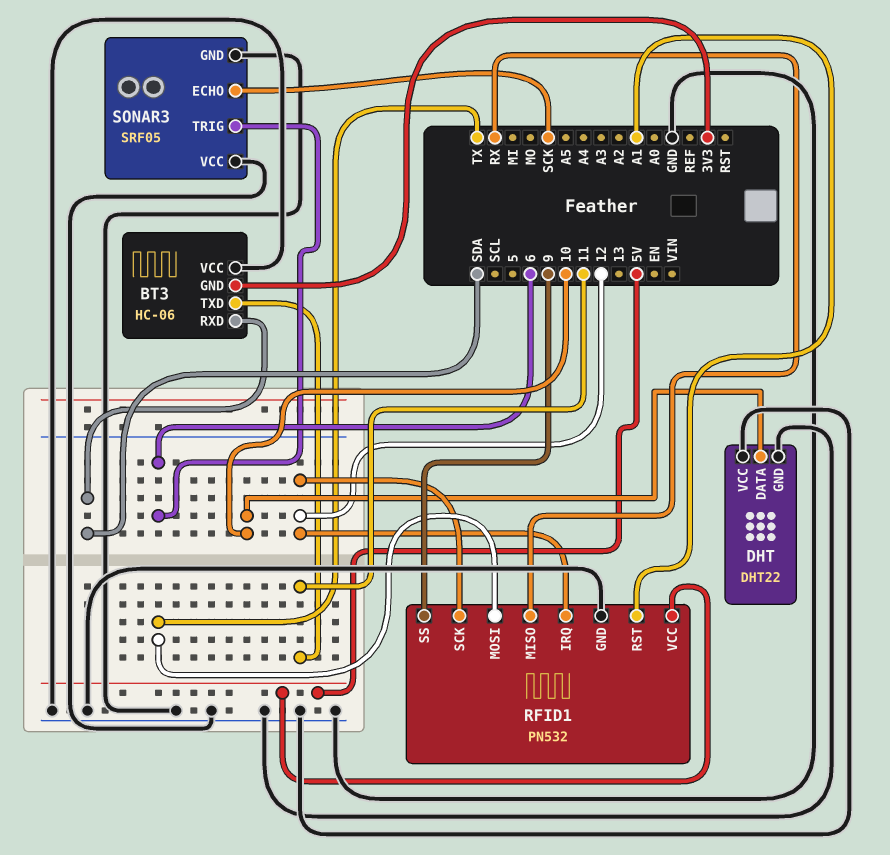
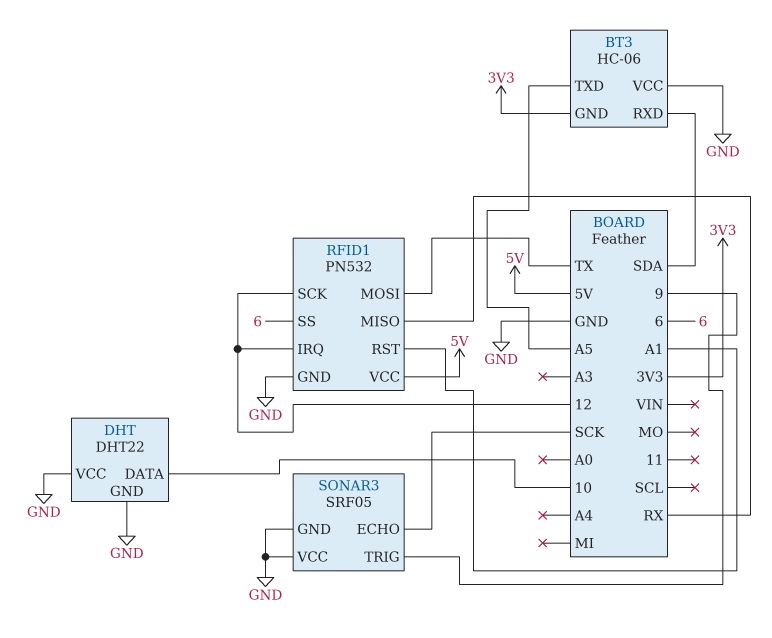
BT3 pin TXD: 11 -> A5
RFID1 pin SS: 9 -> 6
SONAR3 pin TRIG: 6 -> 9

